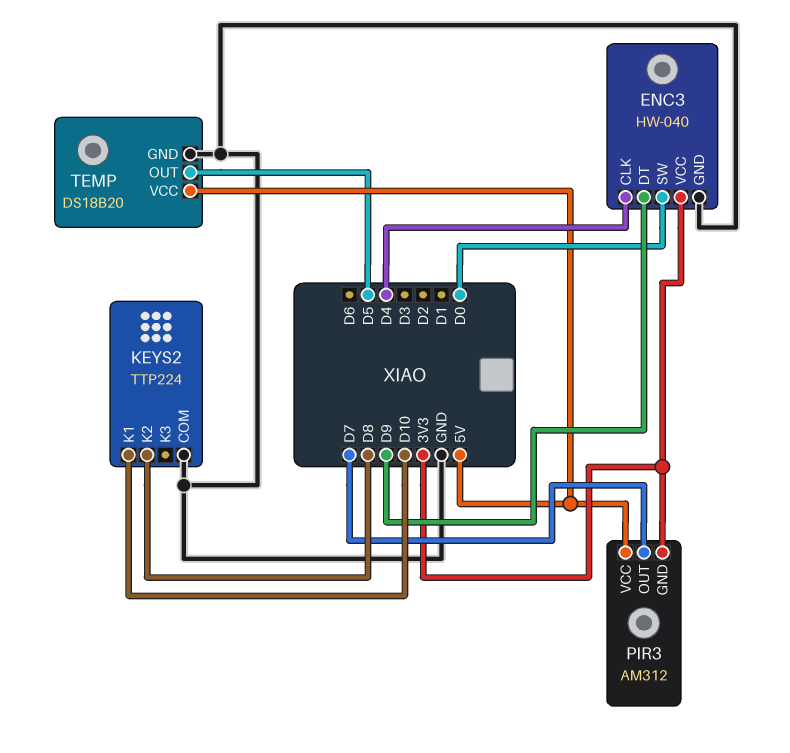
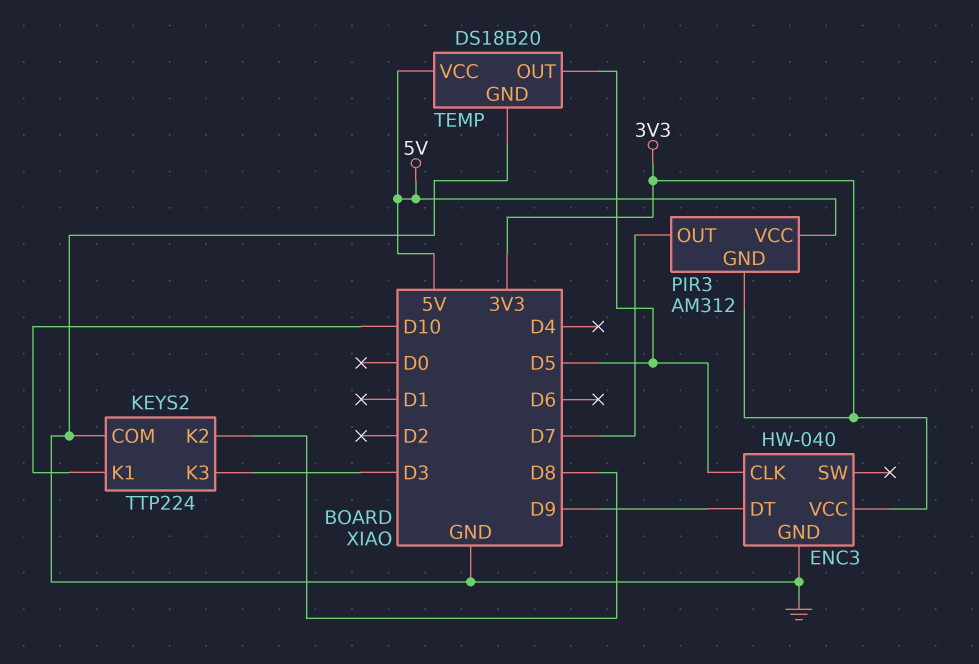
ENC3 pin CLK: D4 -> D5
ENC3 pin SW: D0 -> none
KEYS2 pin K3: none -> D3

